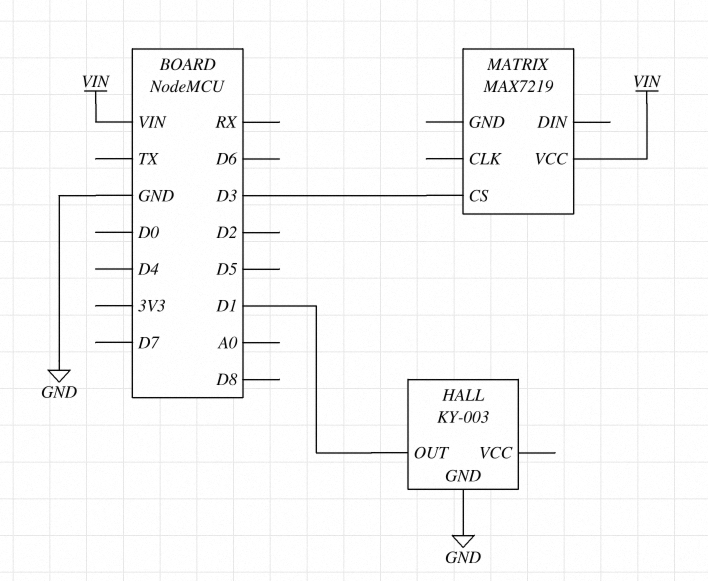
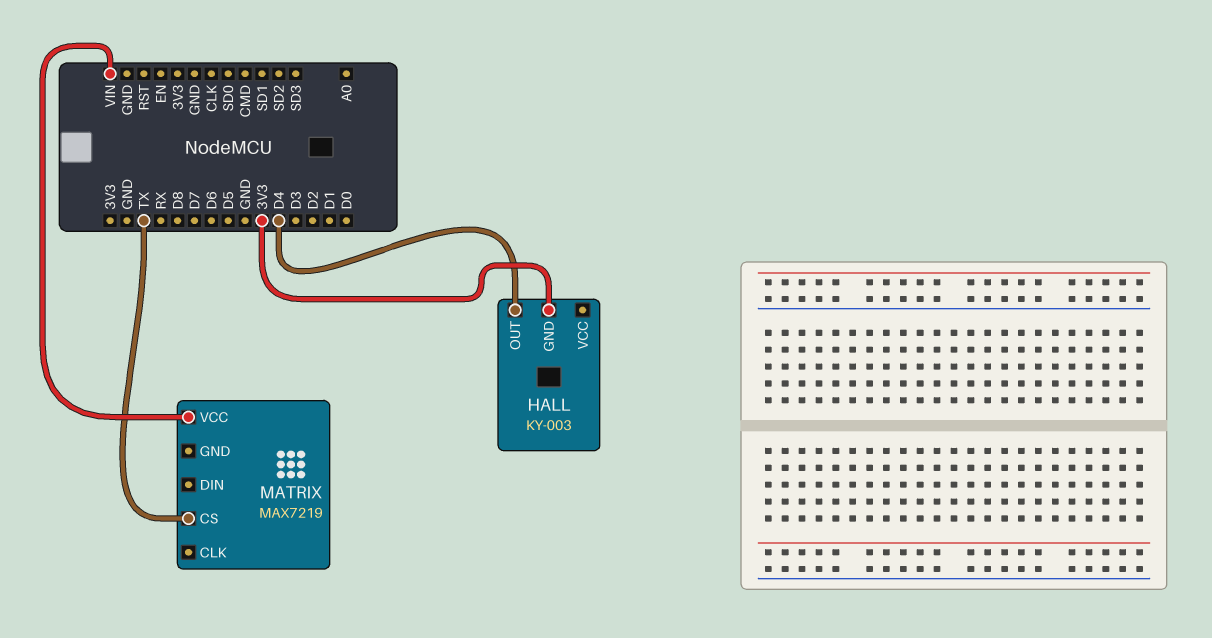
HALL pin GND: GND -> 3V3
HALL pin OUT: D1 -> D4
MATRIX pin CS: D3 -> TX

